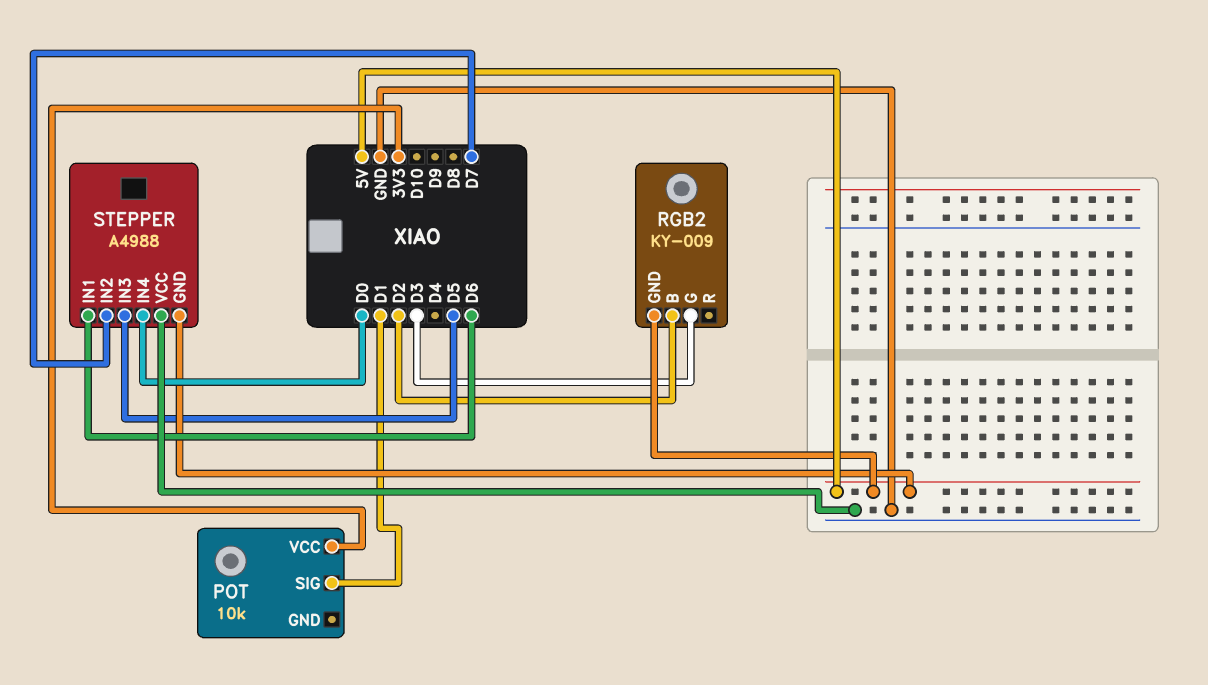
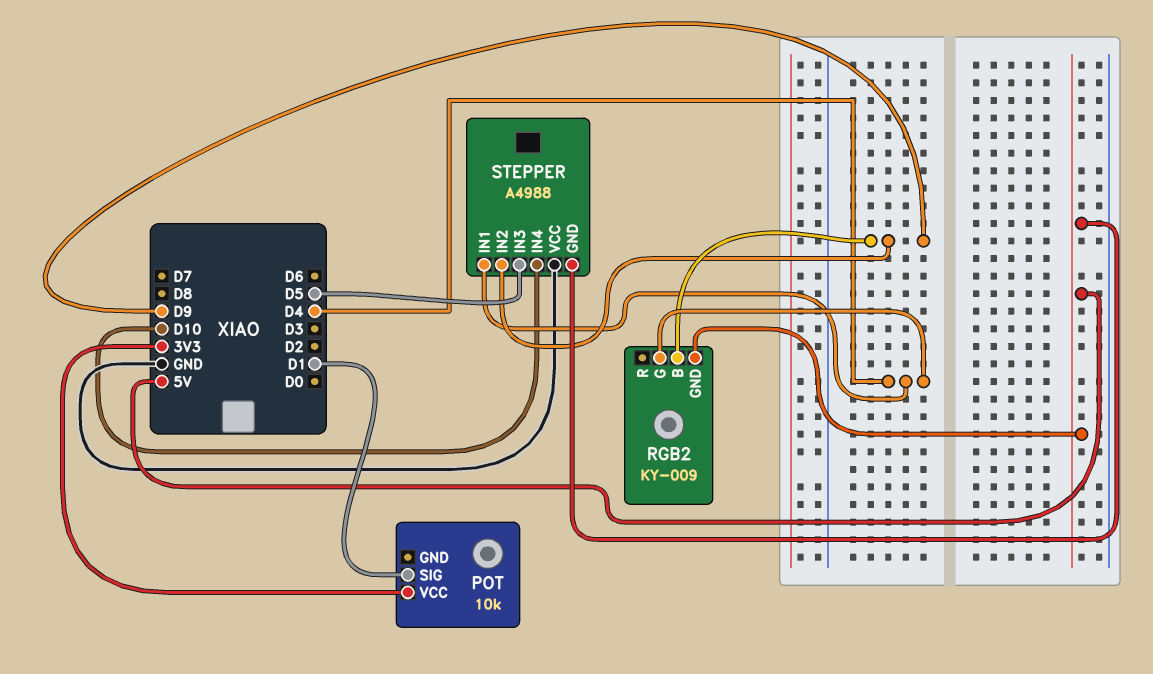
RGB2 pin B: D2 -> D9
RGB2 pin G: D3 -> D4
STEPPER pin IN1: D6 -> D4
STEPPER pin IN2: D7 -> D9
STEPPER pin IN4: D0 -> D10

